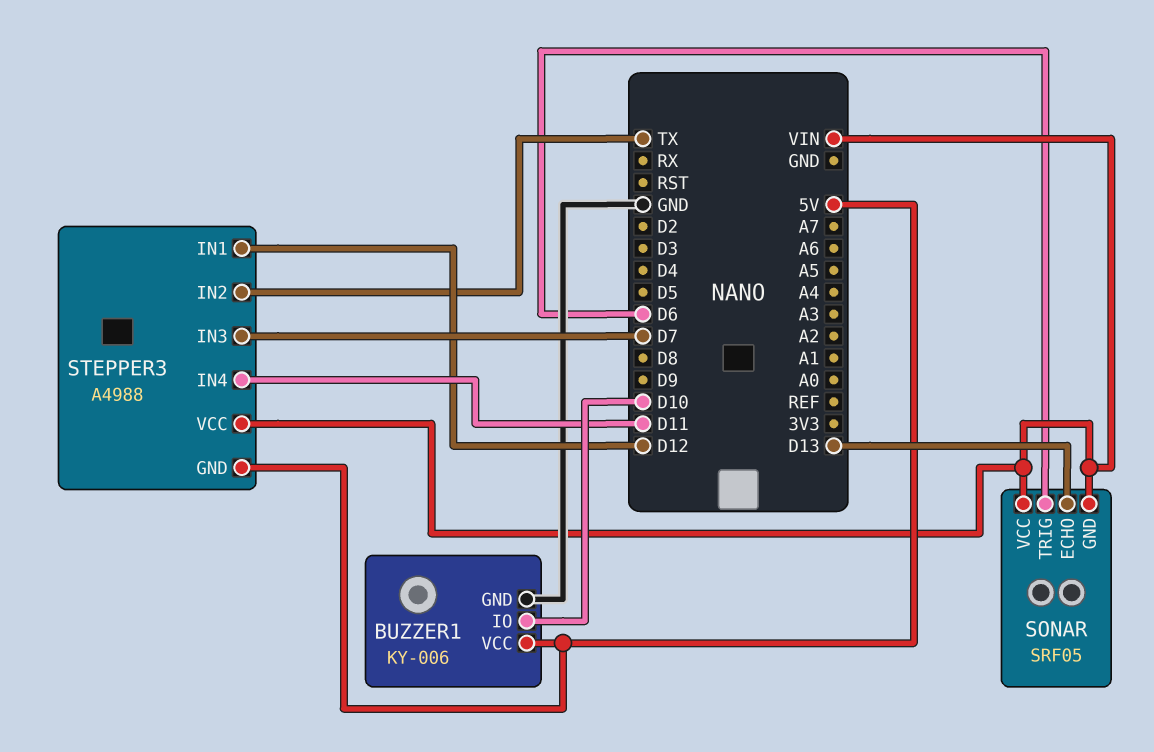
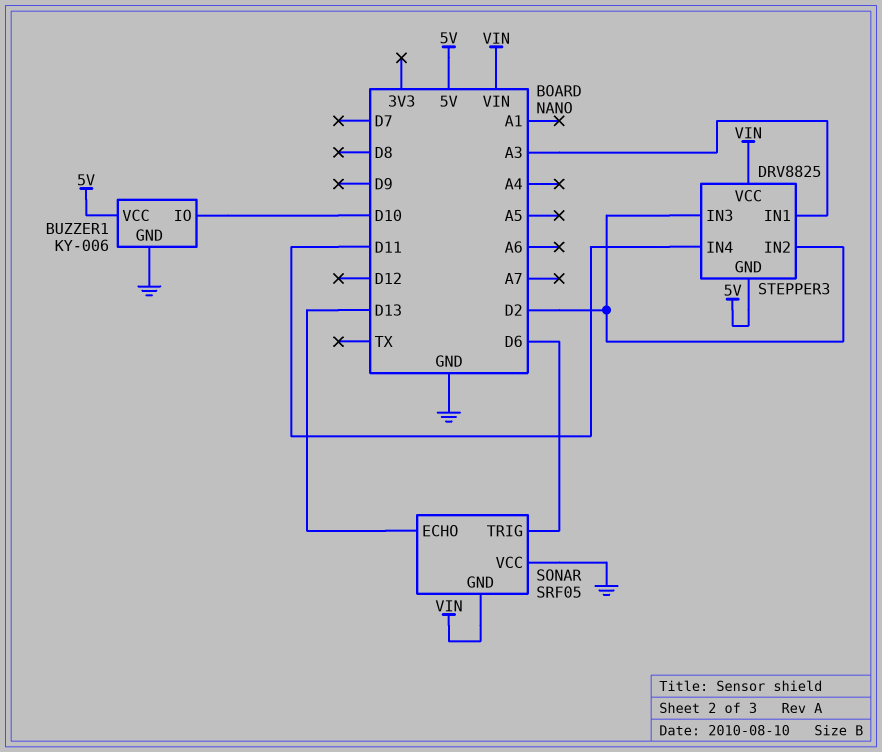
SONAR pin VCC: VIN -> GND
STEPPER3: A4988 -> DRV8825
STEPPER3 pin IN1: D12 -> A3
STEPPER3 pin IN2: TX -> D2
STEPPER3 pin IN3: D7 -> D2

